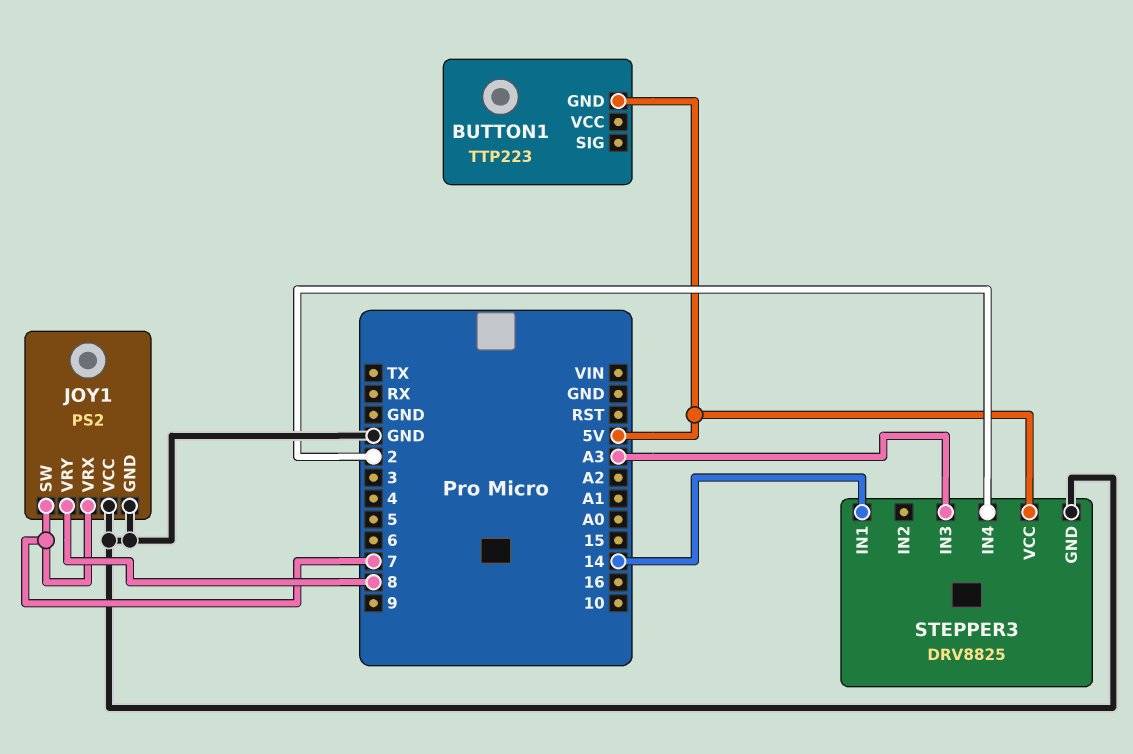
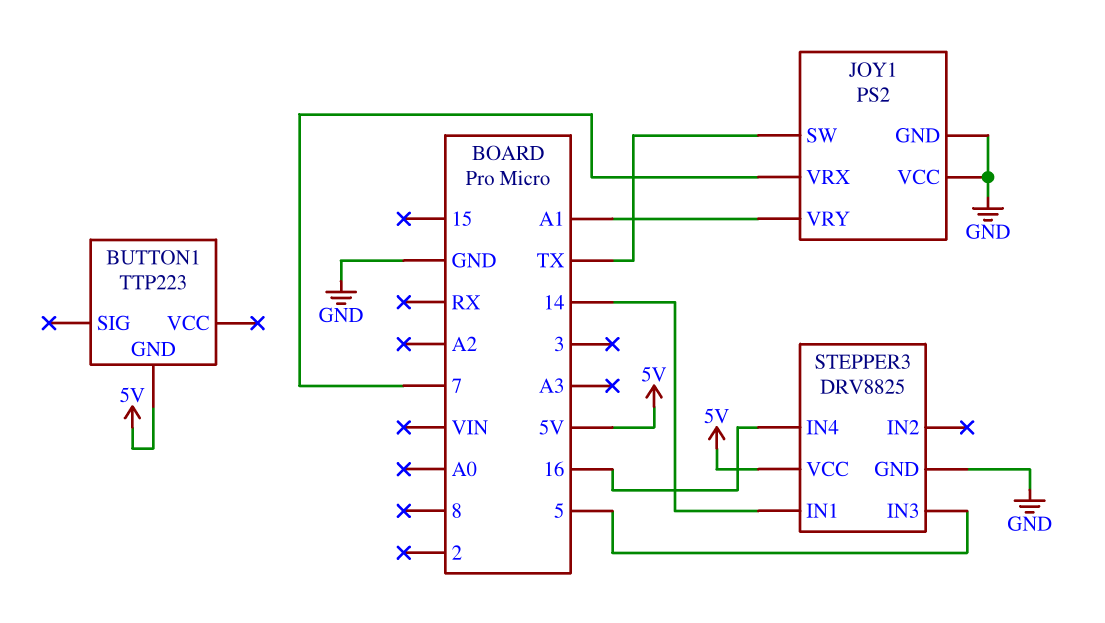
JOY1 pin SW: 7 -> TX
JOY1 pin VRY: 8 -> A1
STEPPER3 pin IN3: A3 -> 5
STEPPER3 pin IN4: 2 -> 16

